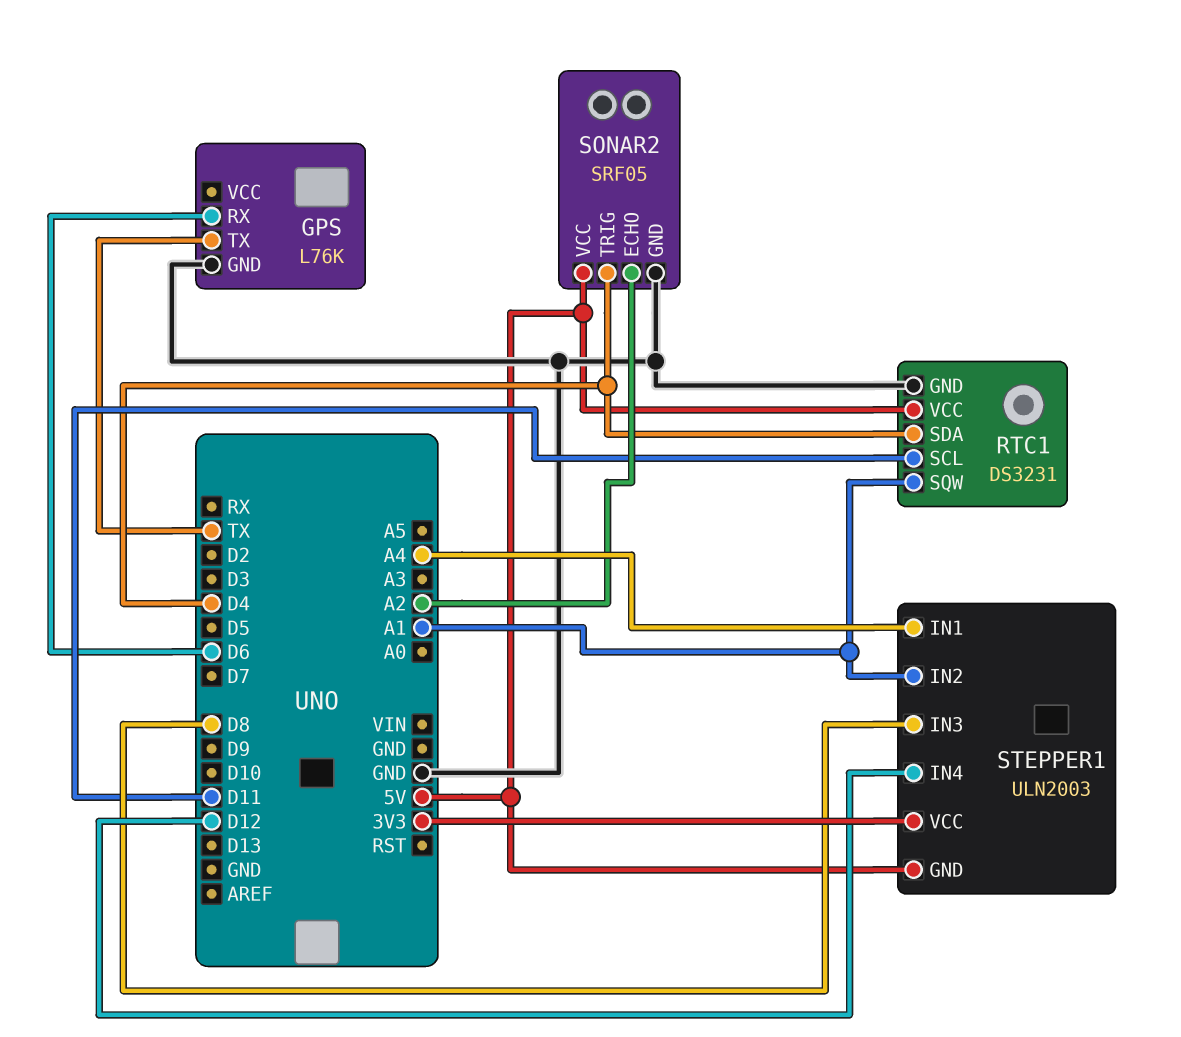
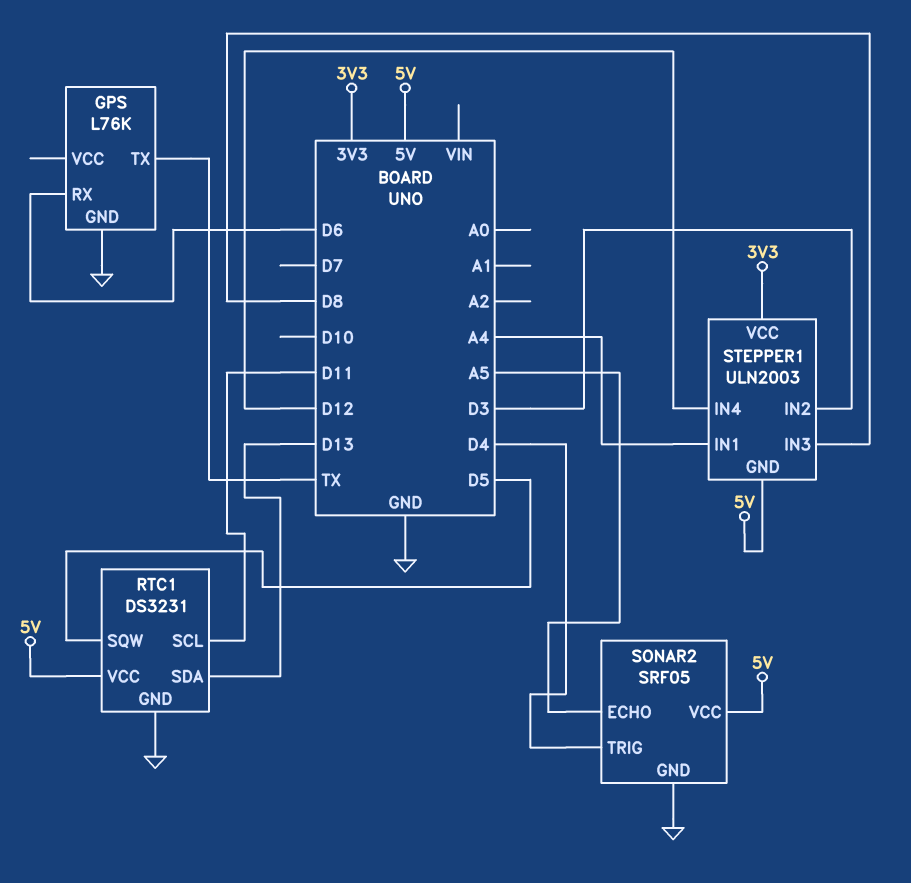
RTC1 pin SDA: D4 -> D13
RTC1 pin SQW: A1 -> D5
SONAR2 pin ECHO: A2 -> A5
STEPPER1 pin IN2: A1 -> D3

